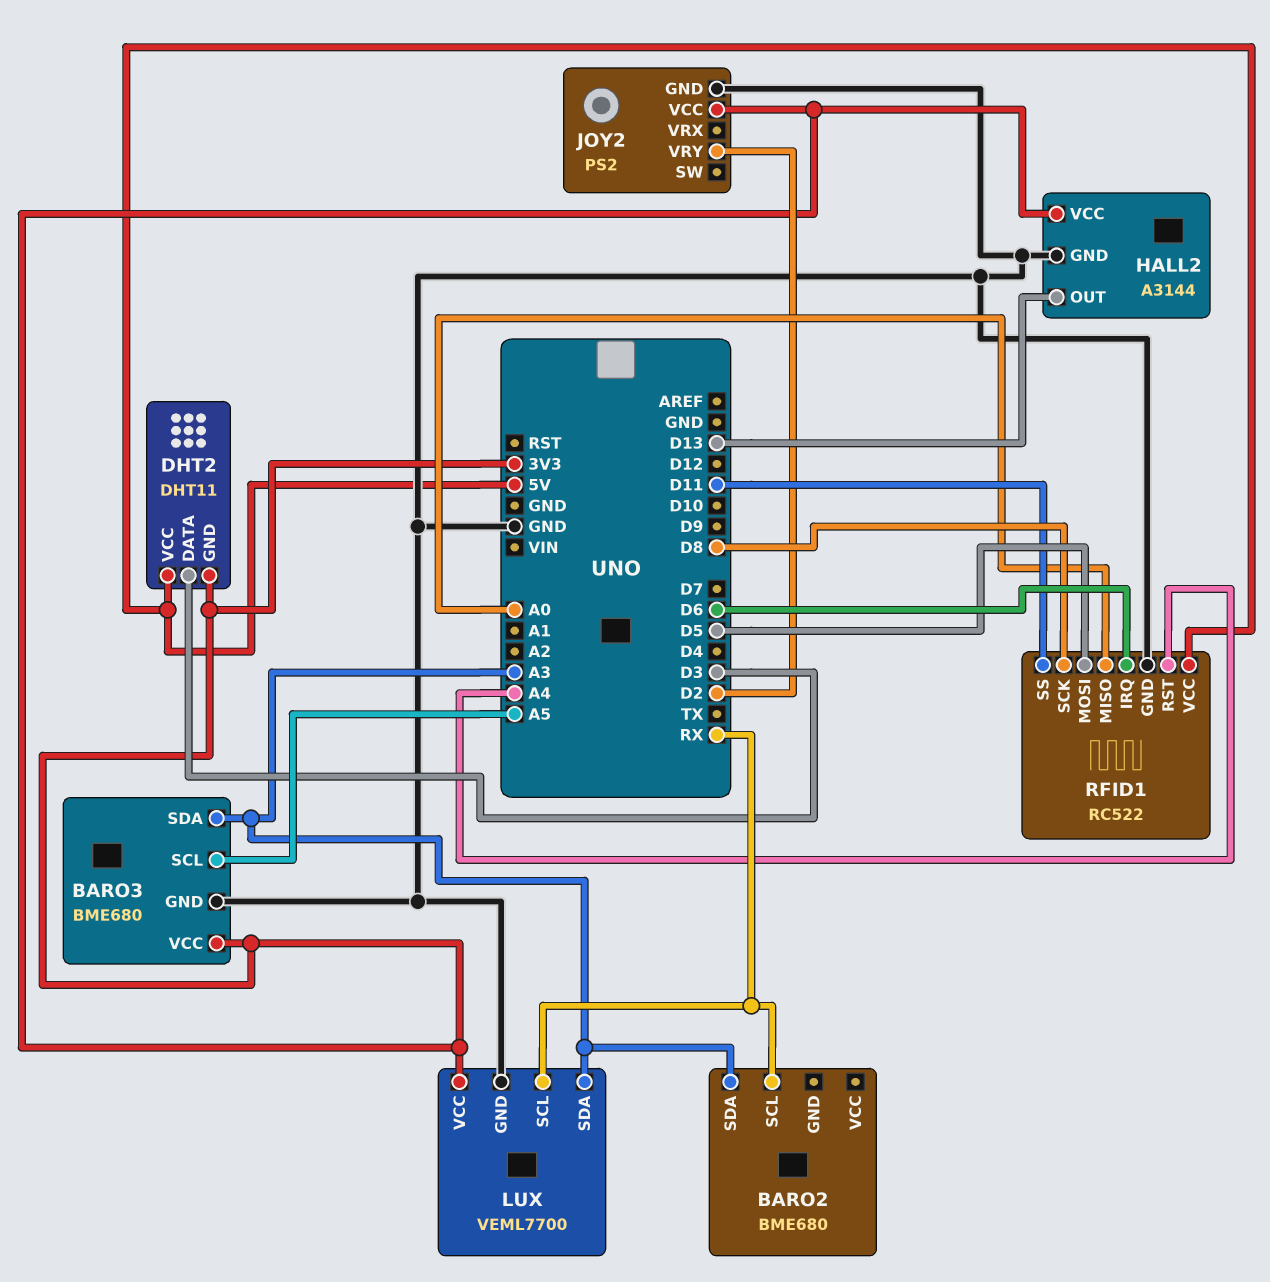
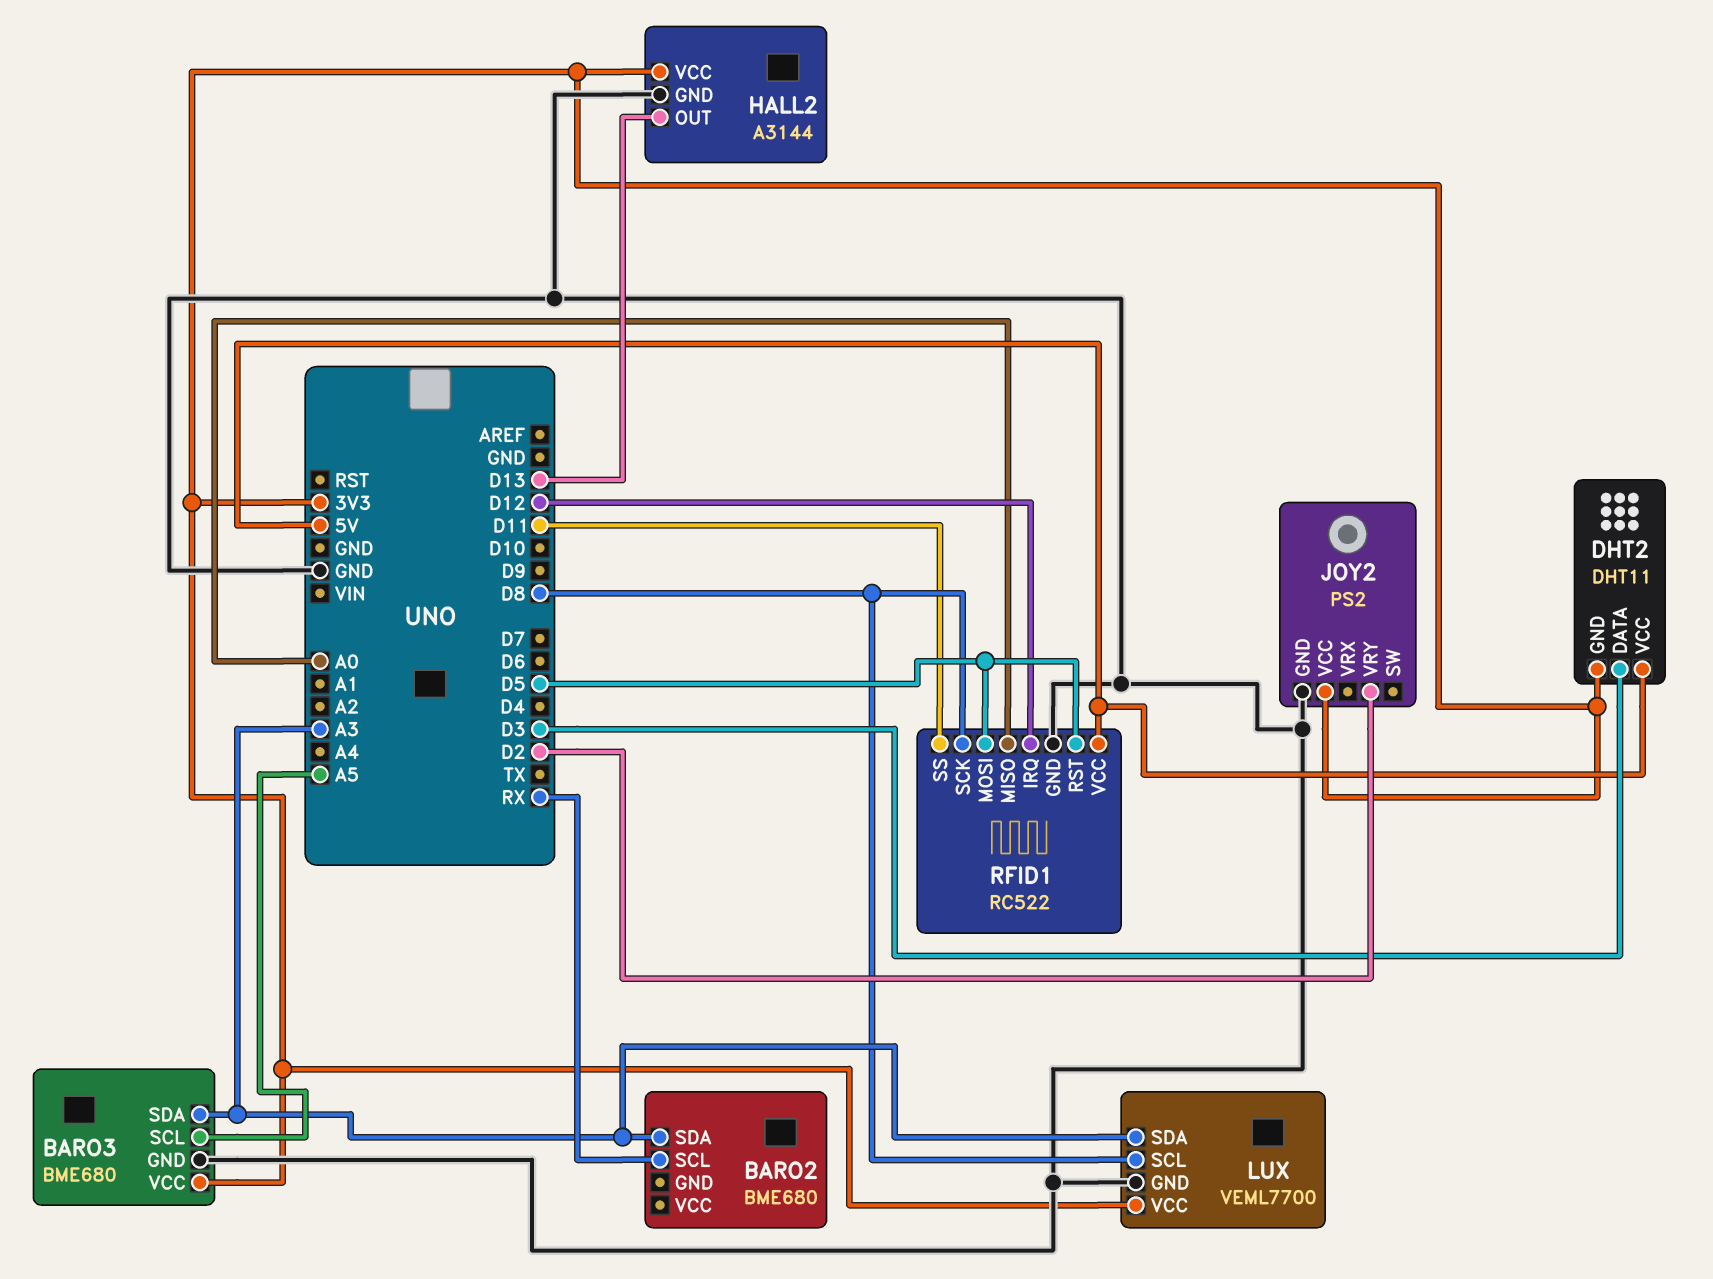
LUX pin SCL: RX -> D8
RFID1 pin IRQ: D6 -> D12
RFID1 pin RST: A4 -> D5

